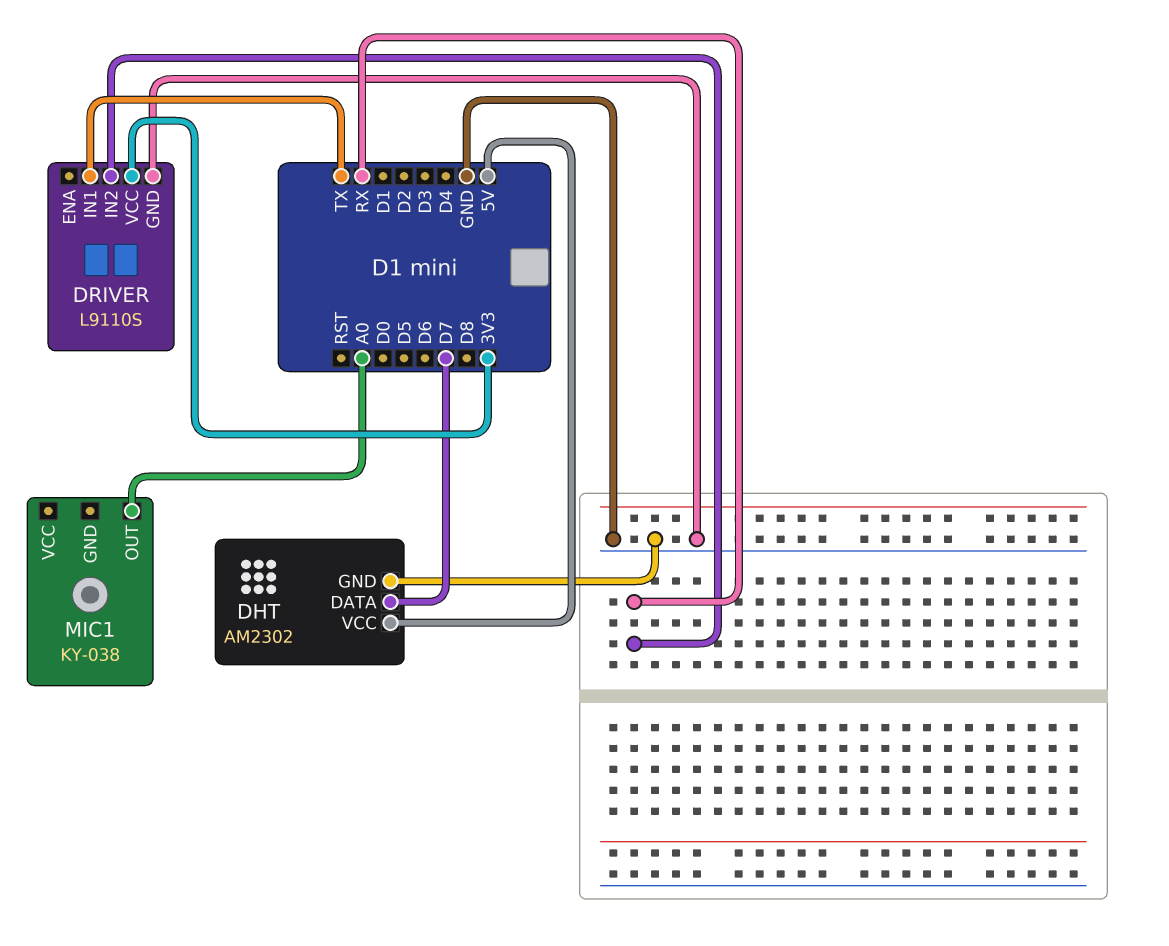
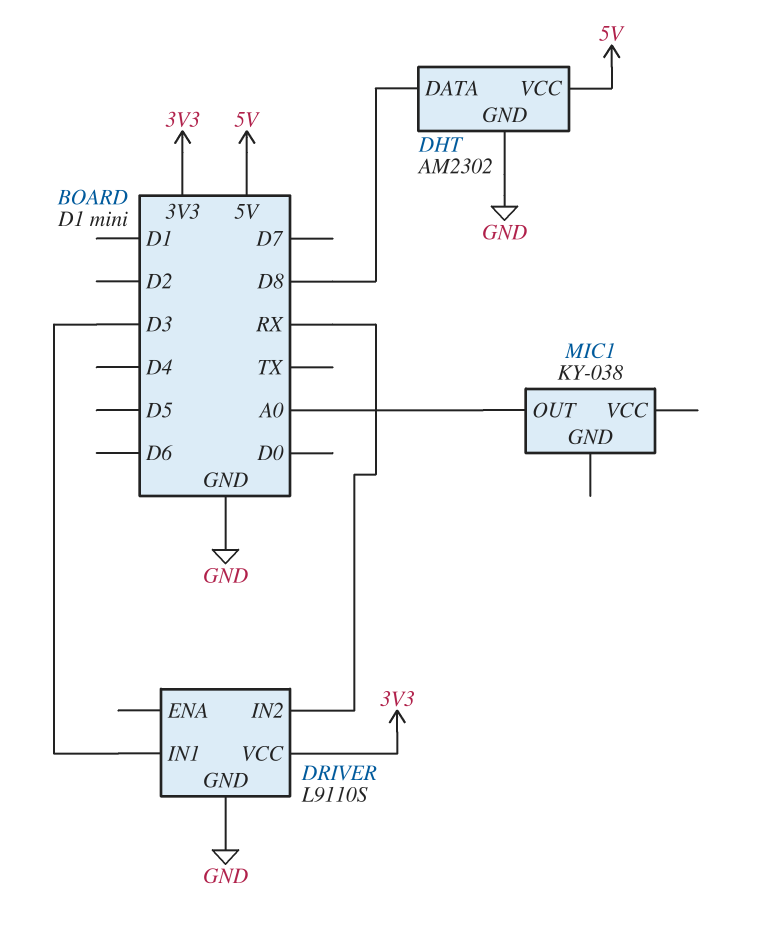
DHT pin DATA: D7 -> D8
DRIVER pin IN1: TX -> D3

